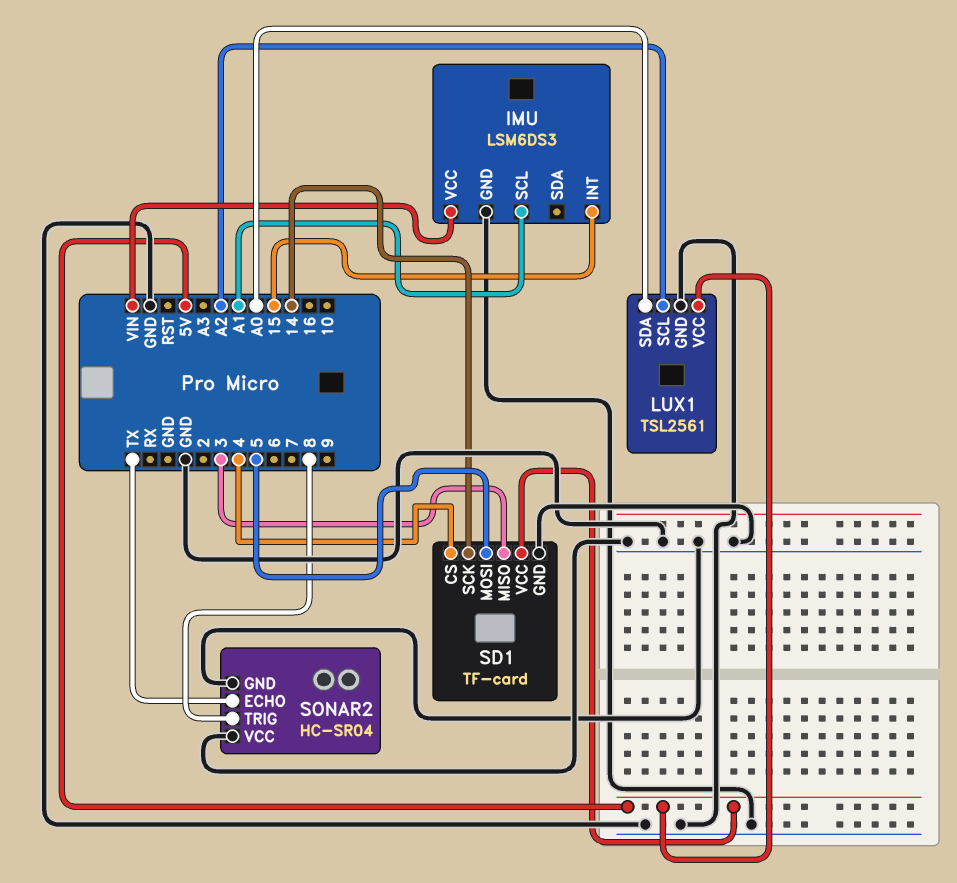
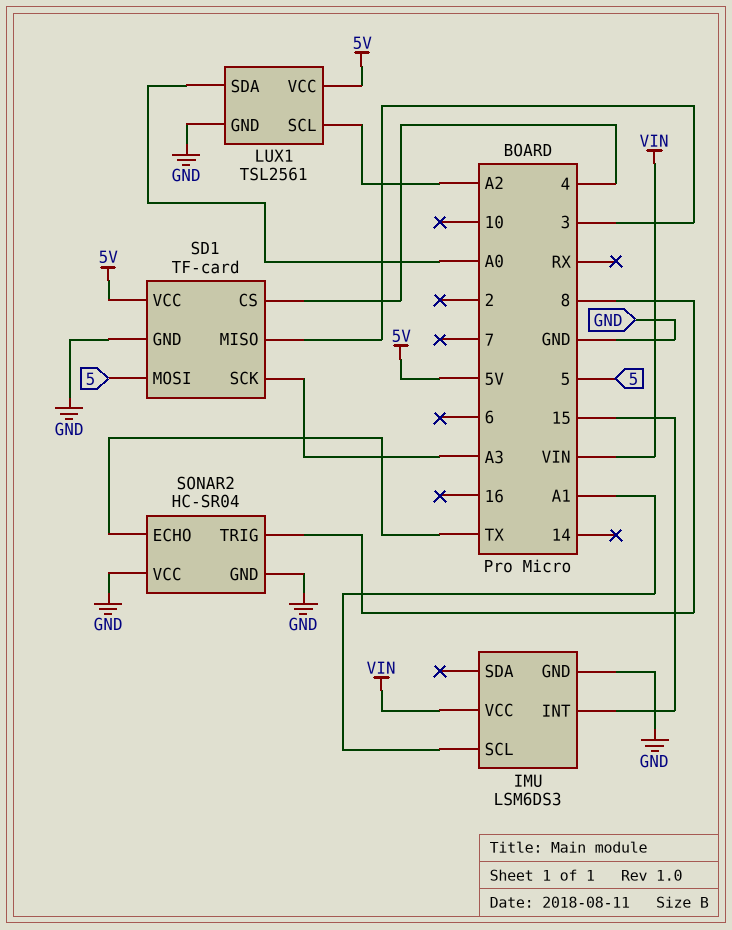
SD1 pin SCK: 14 -> A3

